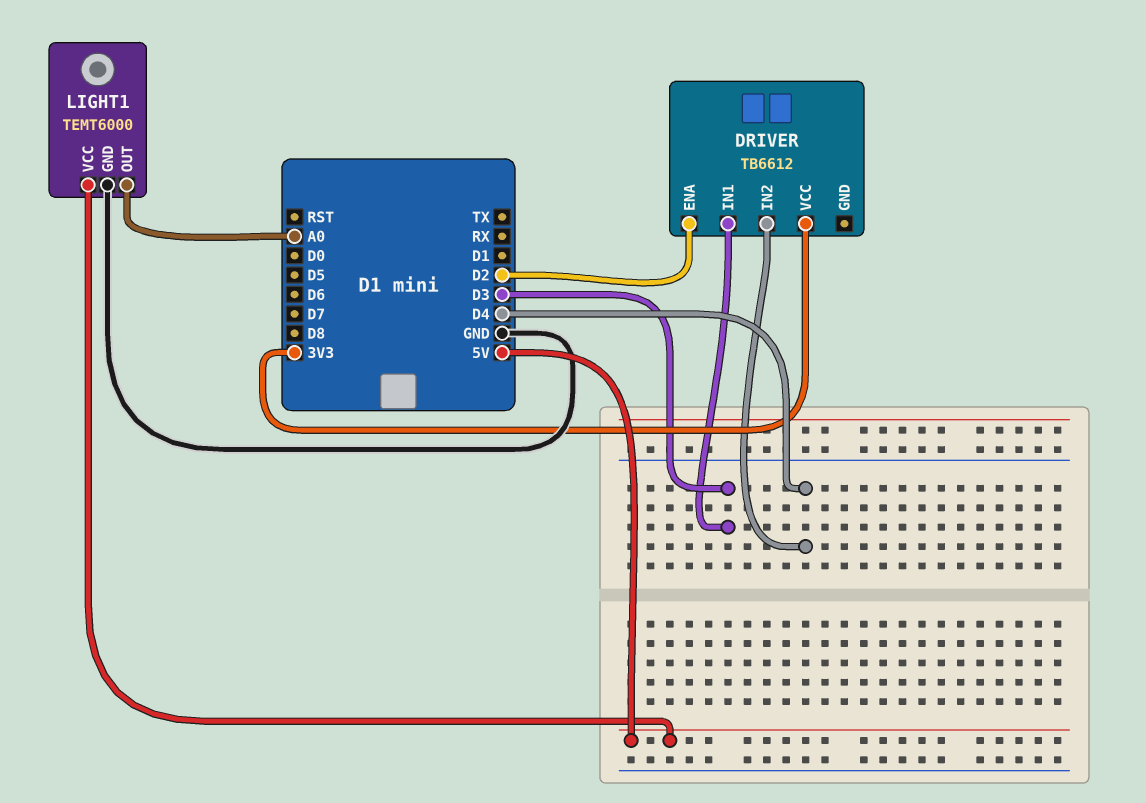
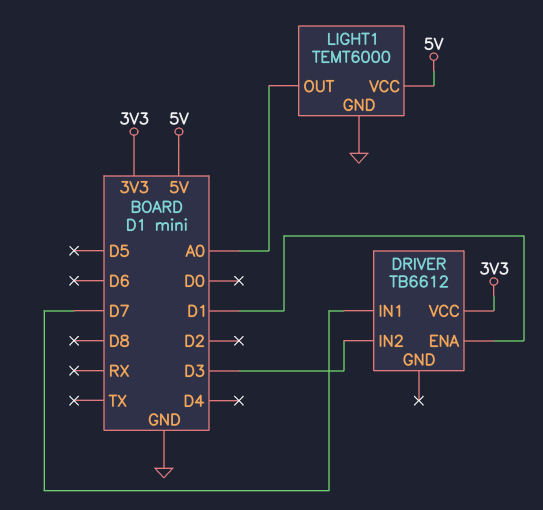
DRIVER pin ENA: D2 -> D1
DRIVER pin IN1: D3 -> D7
DRIVER pin IN2: D4 -> D3

